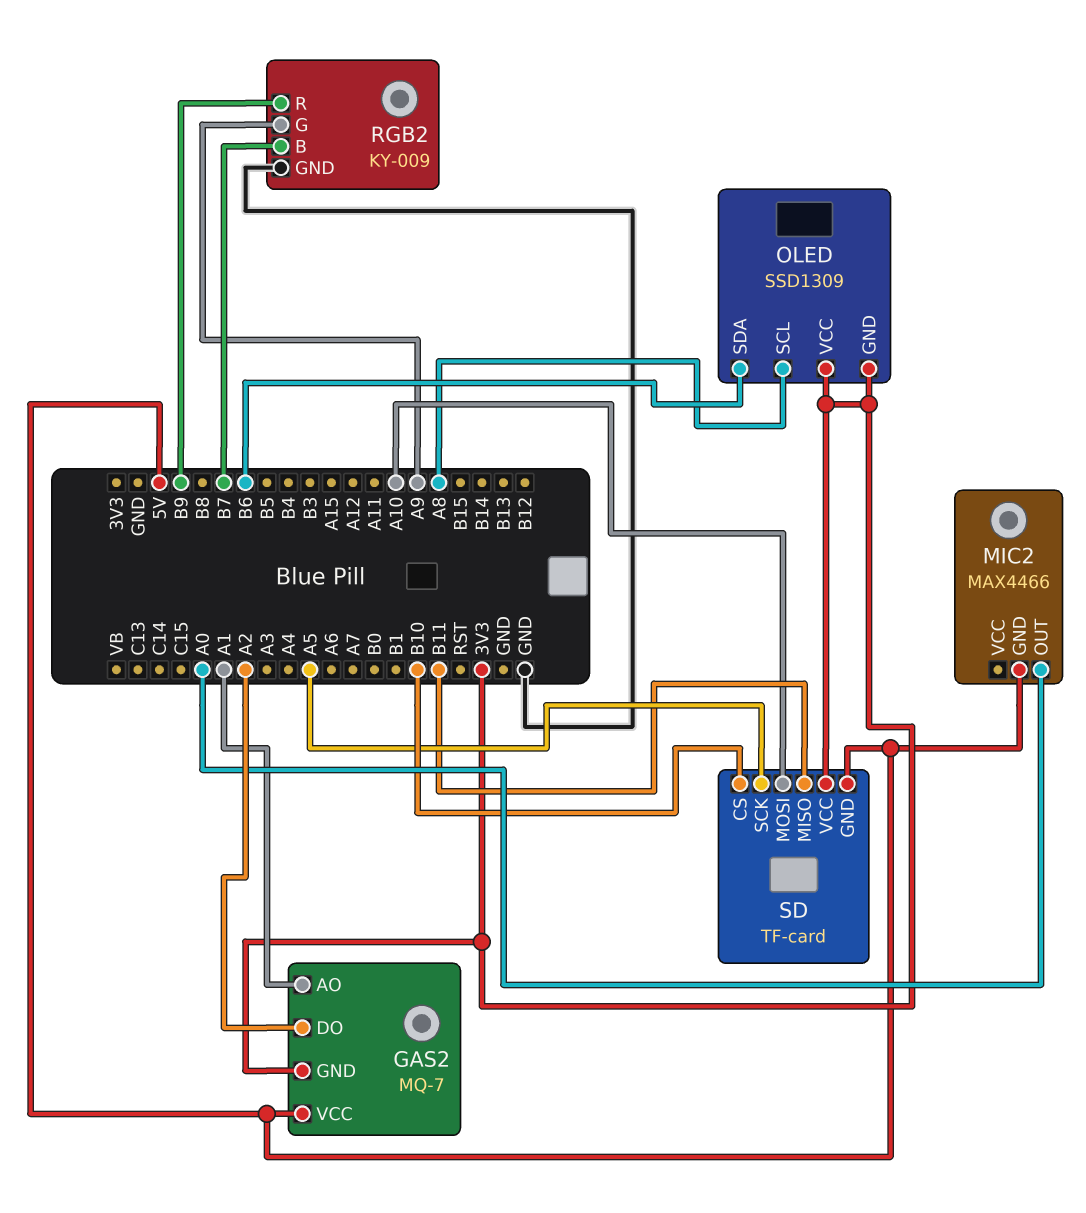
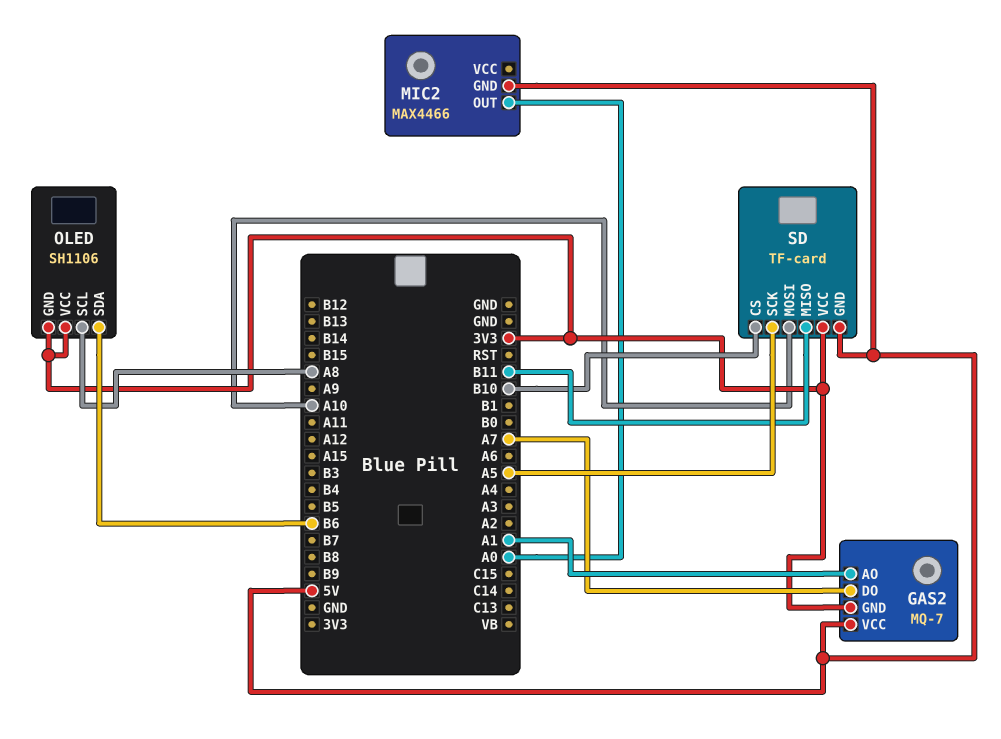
GAS2 pin DO: A2 -> A7
OLED: SSD1309 -> SH1106
RGB2: KY-009 -> none
RGB2 pin B: B7 -> none
RGB2 pin G: A9 -> none
RGB2 pin GND: GND -> none
RGB2 pin R: B9 -> none

